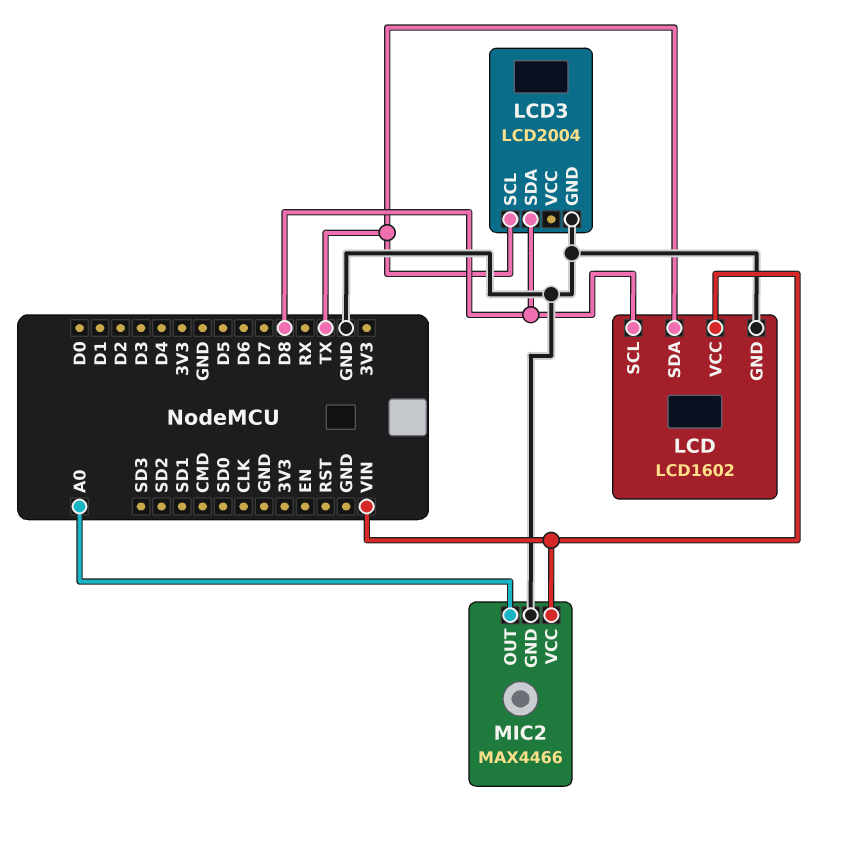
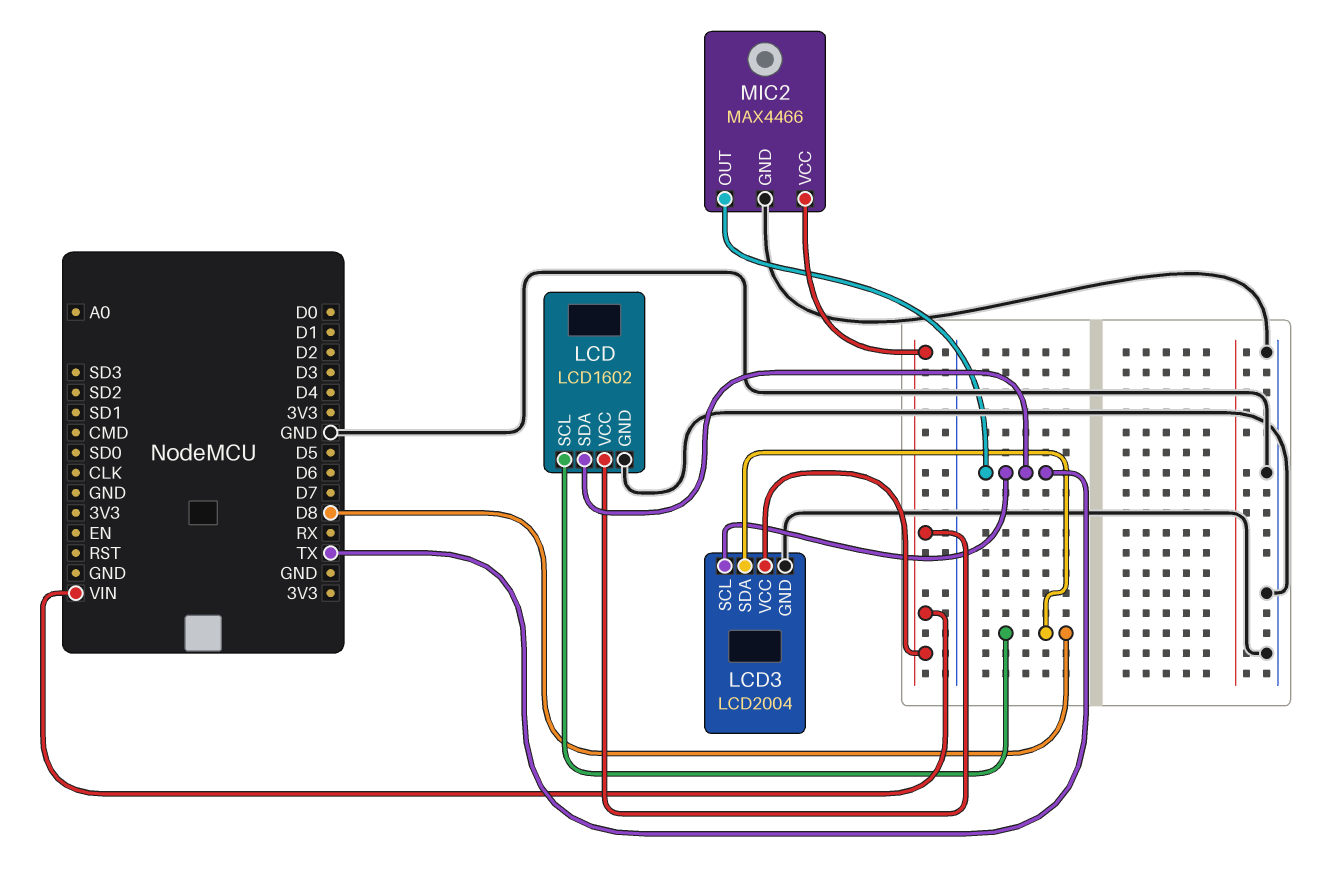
LCD3 pin VCC: none -> VIN
MIC2 pin OUT: A0 -> TX

